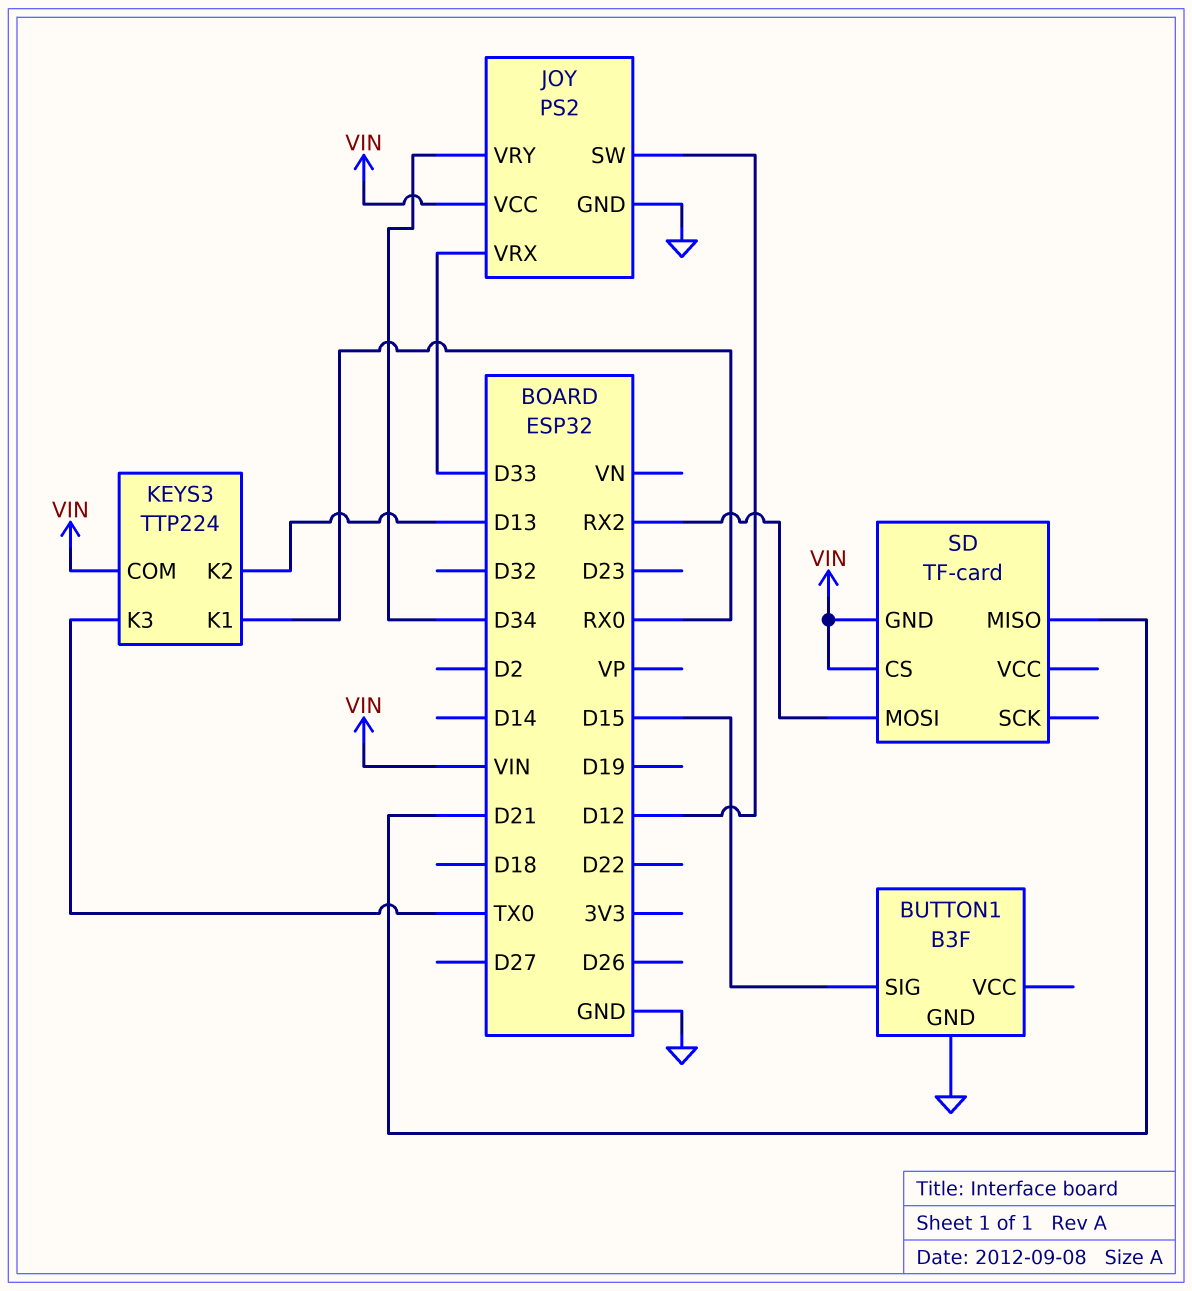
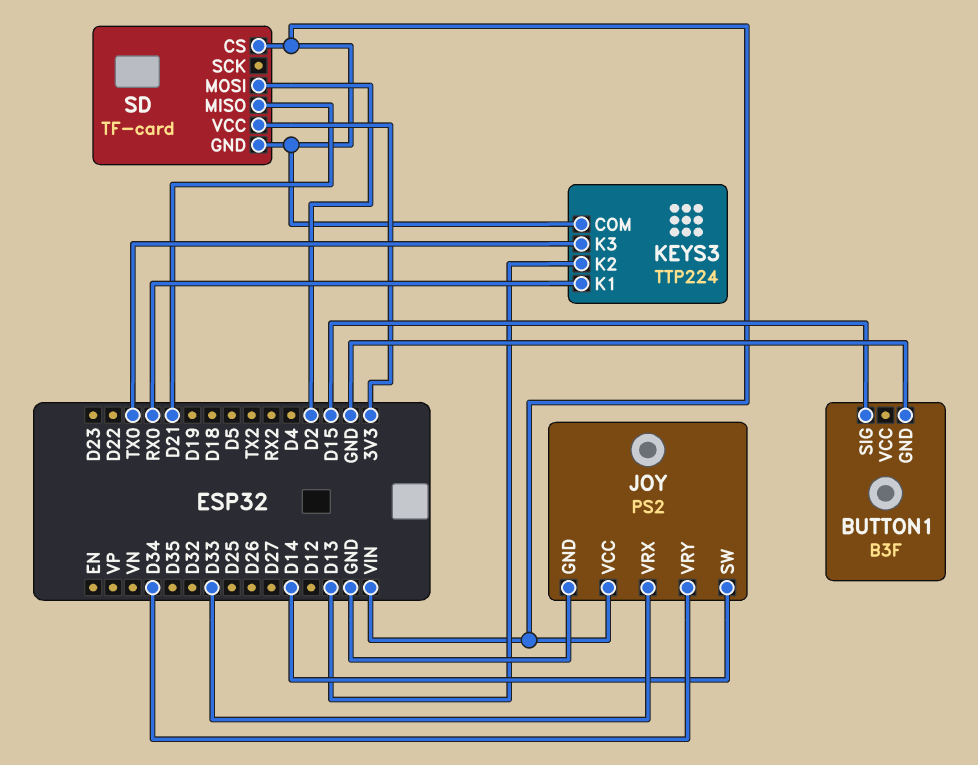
JOY pin SW: D12 -> D14
SD pin MOSI: RX2 -> D2
SD pin VCC: none -> 3V3

